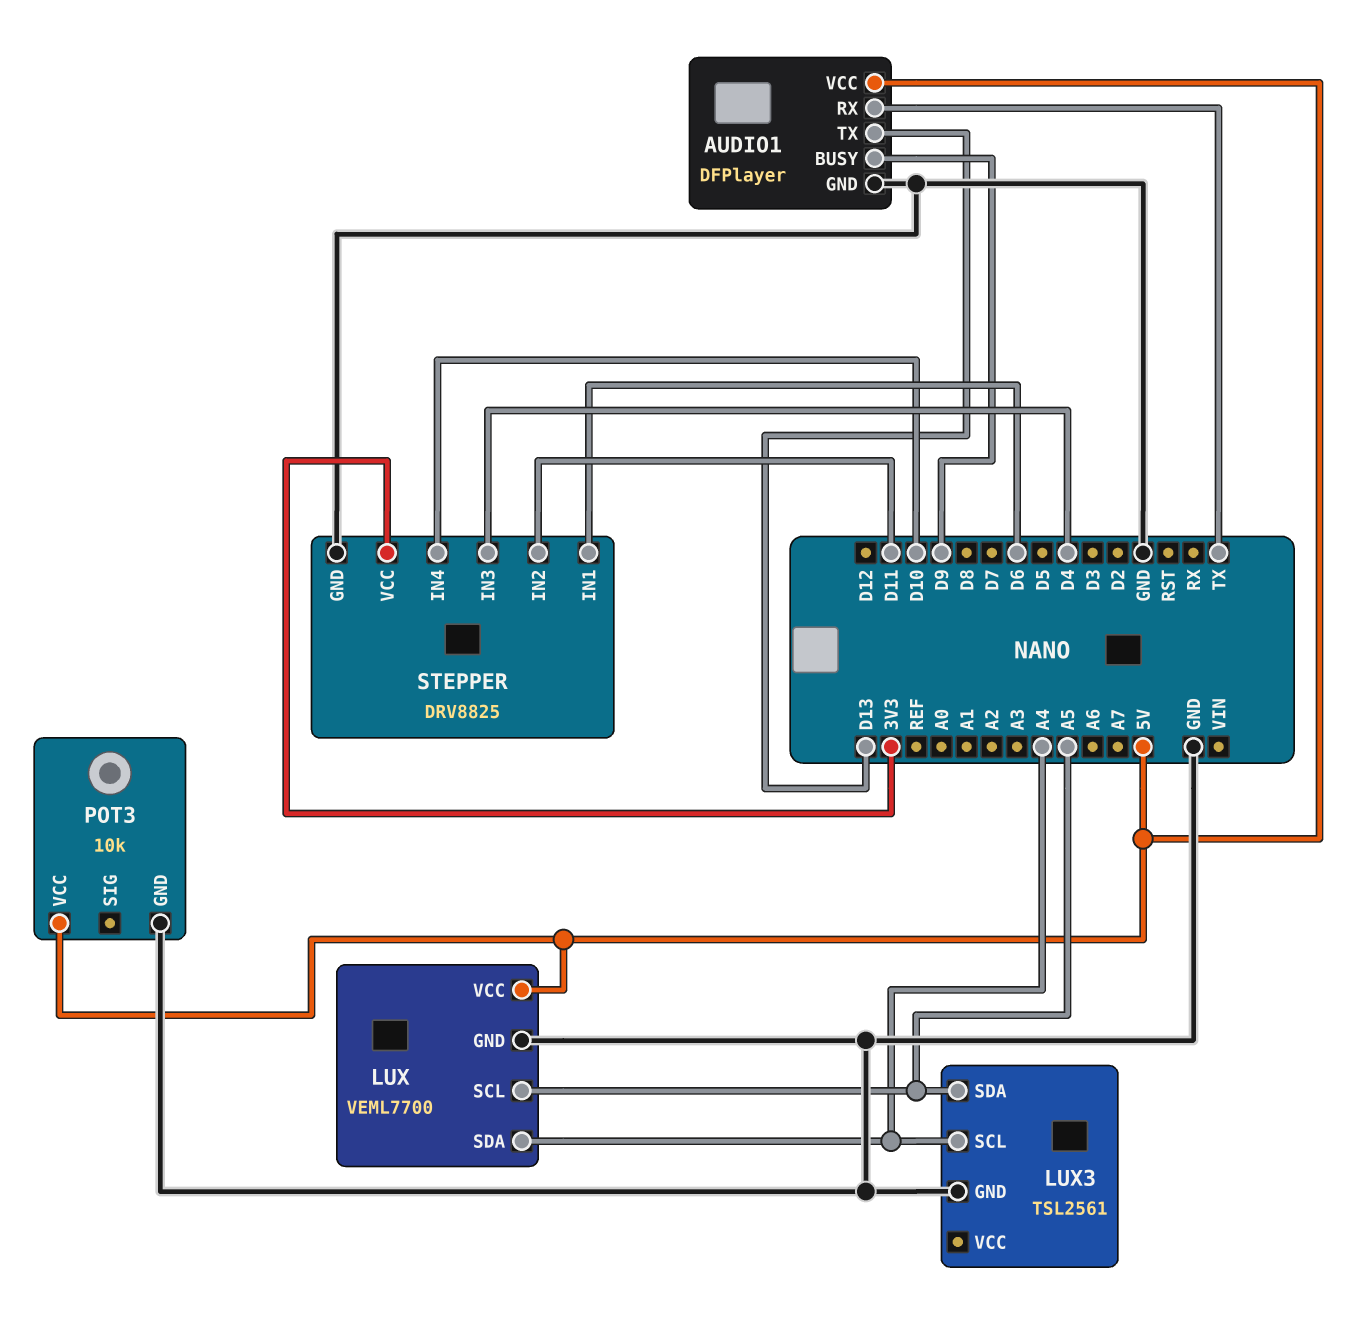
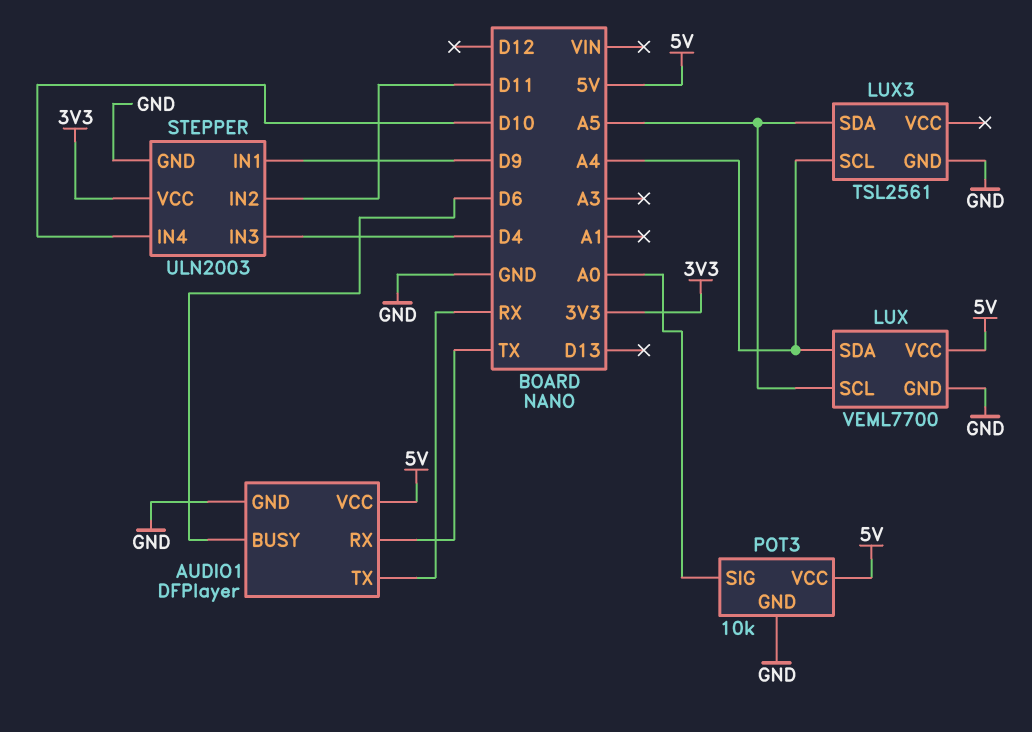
AUDIO1 pin BUSY: D9 -> D6
AUDIO1 pin TX: D13 -> RX
POT3 pin SIG: none -> A0
STEPPER: DRV8825 -> ULN2003
STEPPER pin IN1: D6 -> D9

